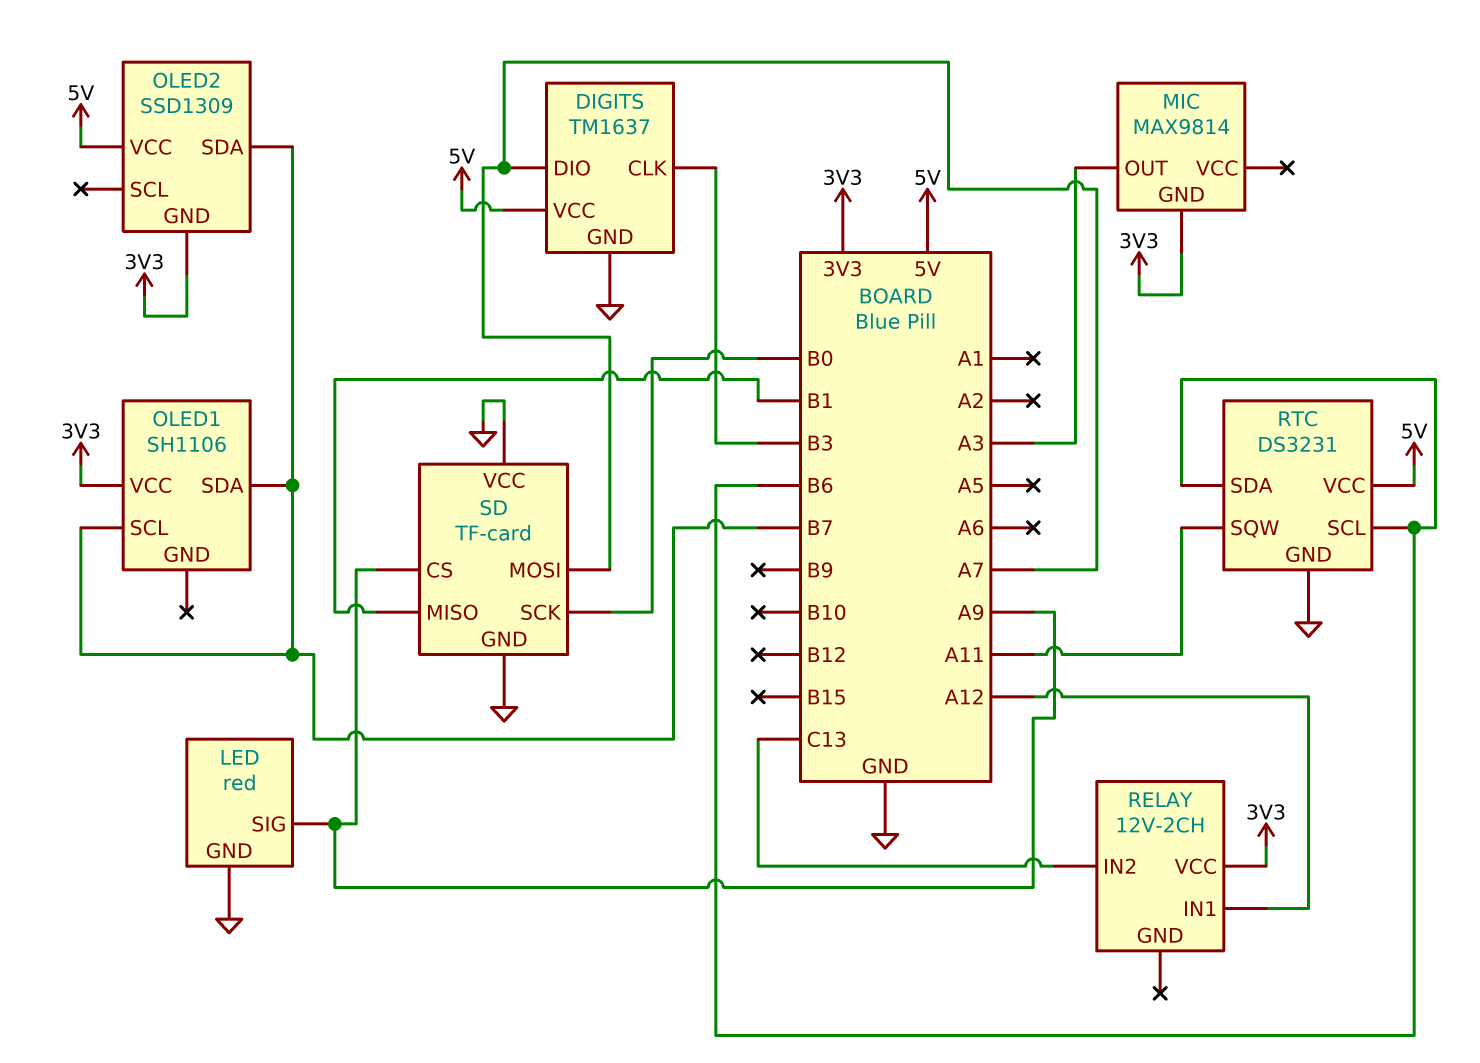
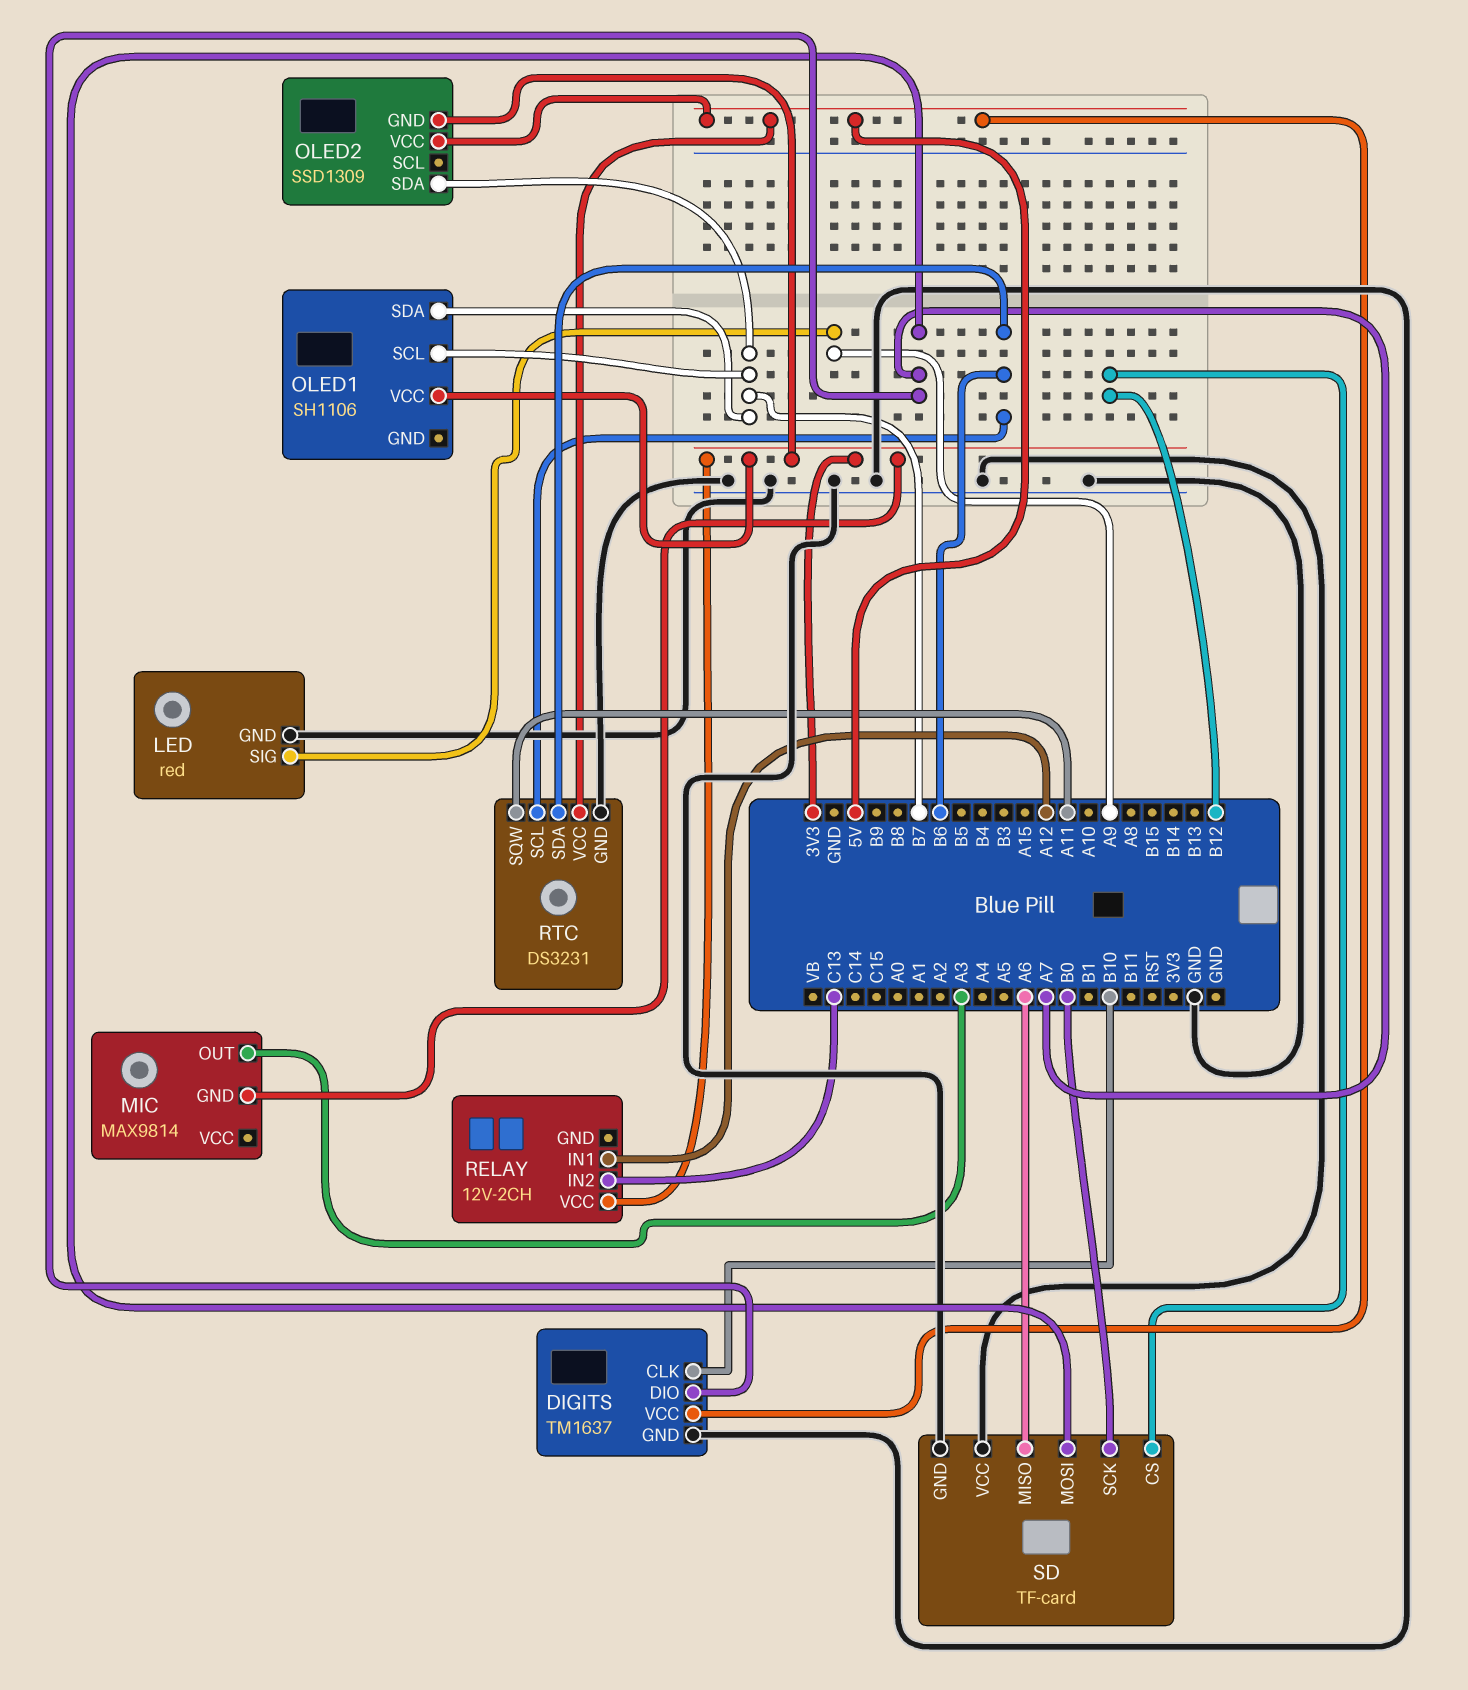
DIGITS pin CLK: B3 -> B10
SD pin CS: A9 -> B12
SD pin MISO: B1 -> A6

